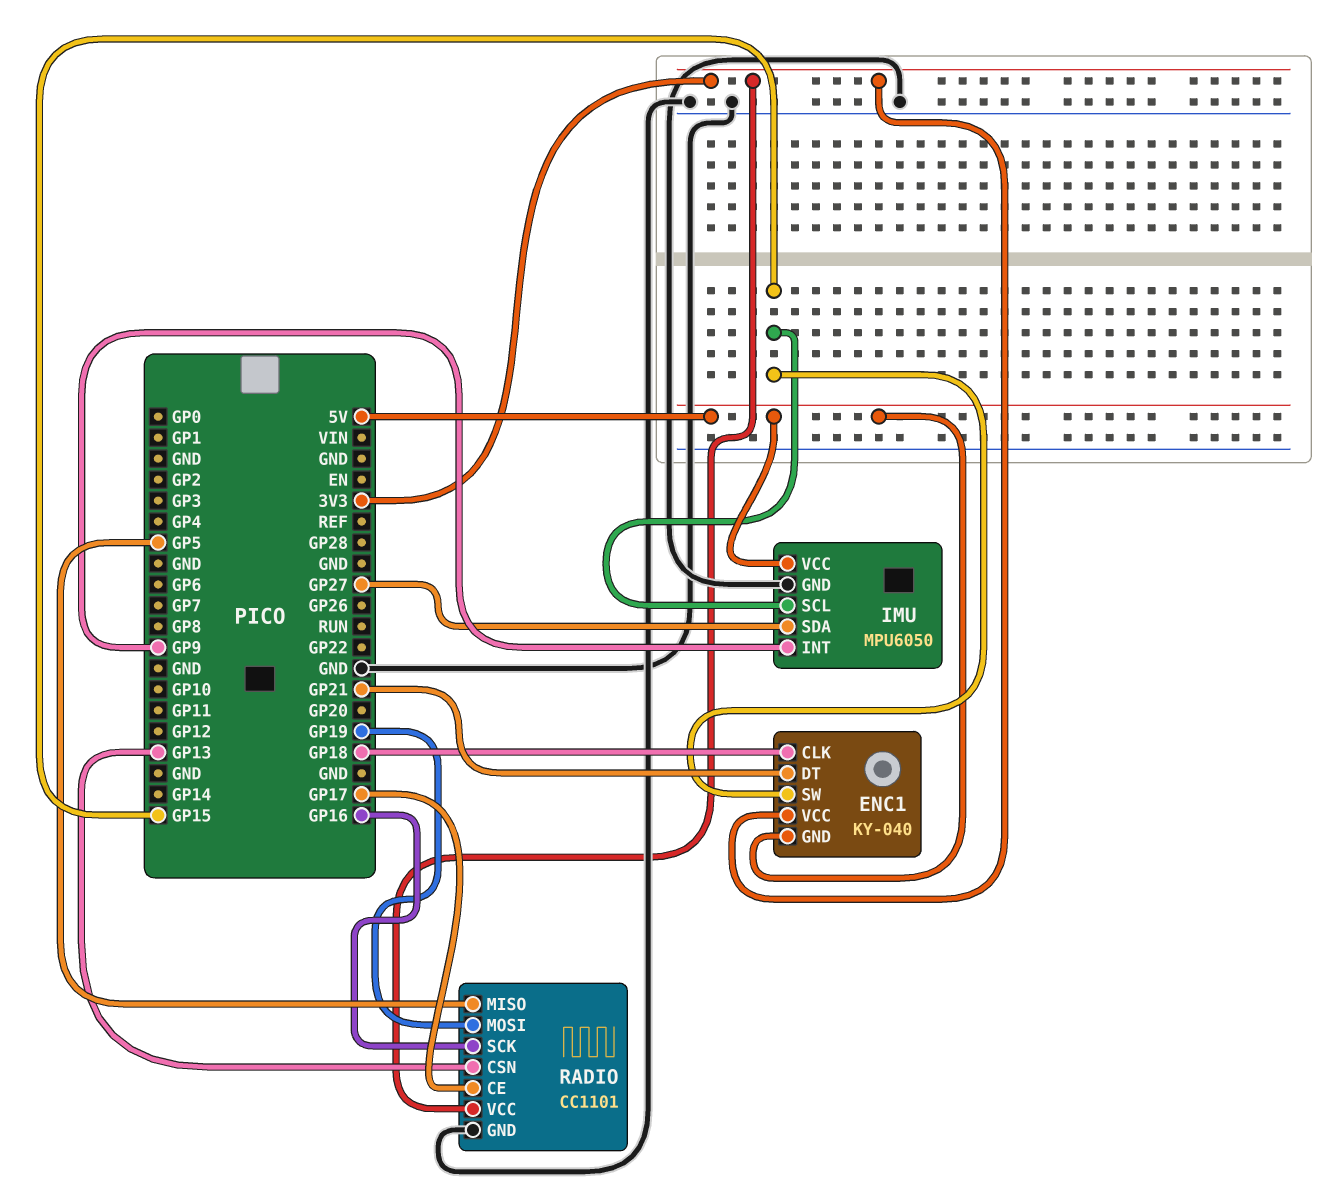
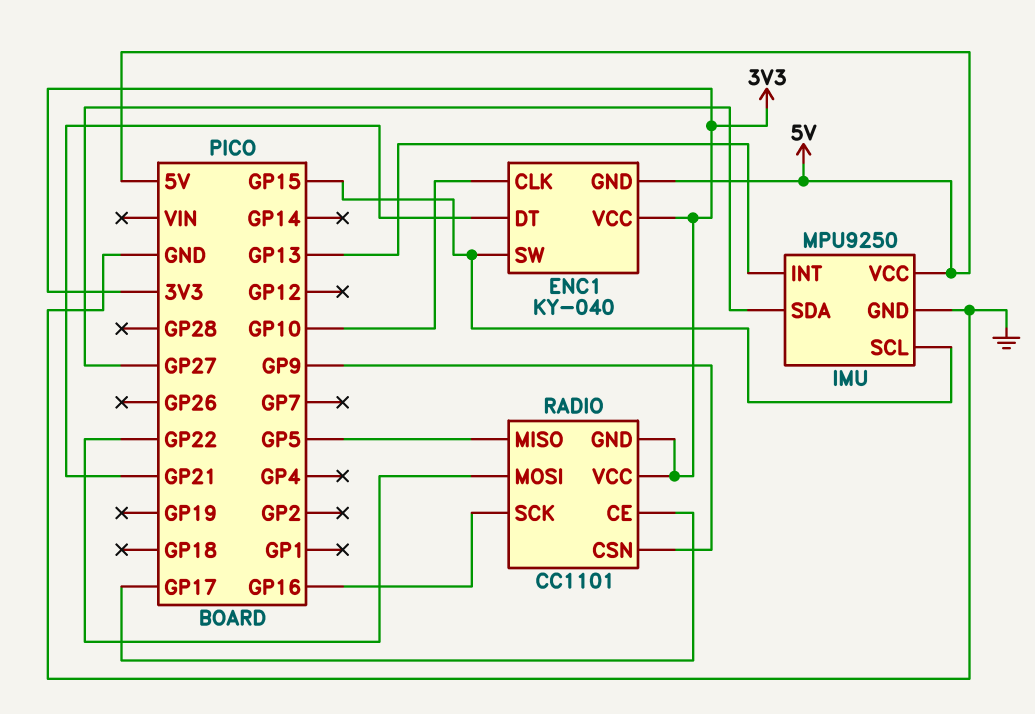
ENC1 pin CLK: GP18 -> GP10
IMU: MPU6050 -> MPU9250
IMU pin INT: GP9 -> GP13
RADIO pin CSN: GP13 -> GP9
RADIO pin GND: GND -> 3V3
RADIO pin MOSI: GP19 -> GP22

